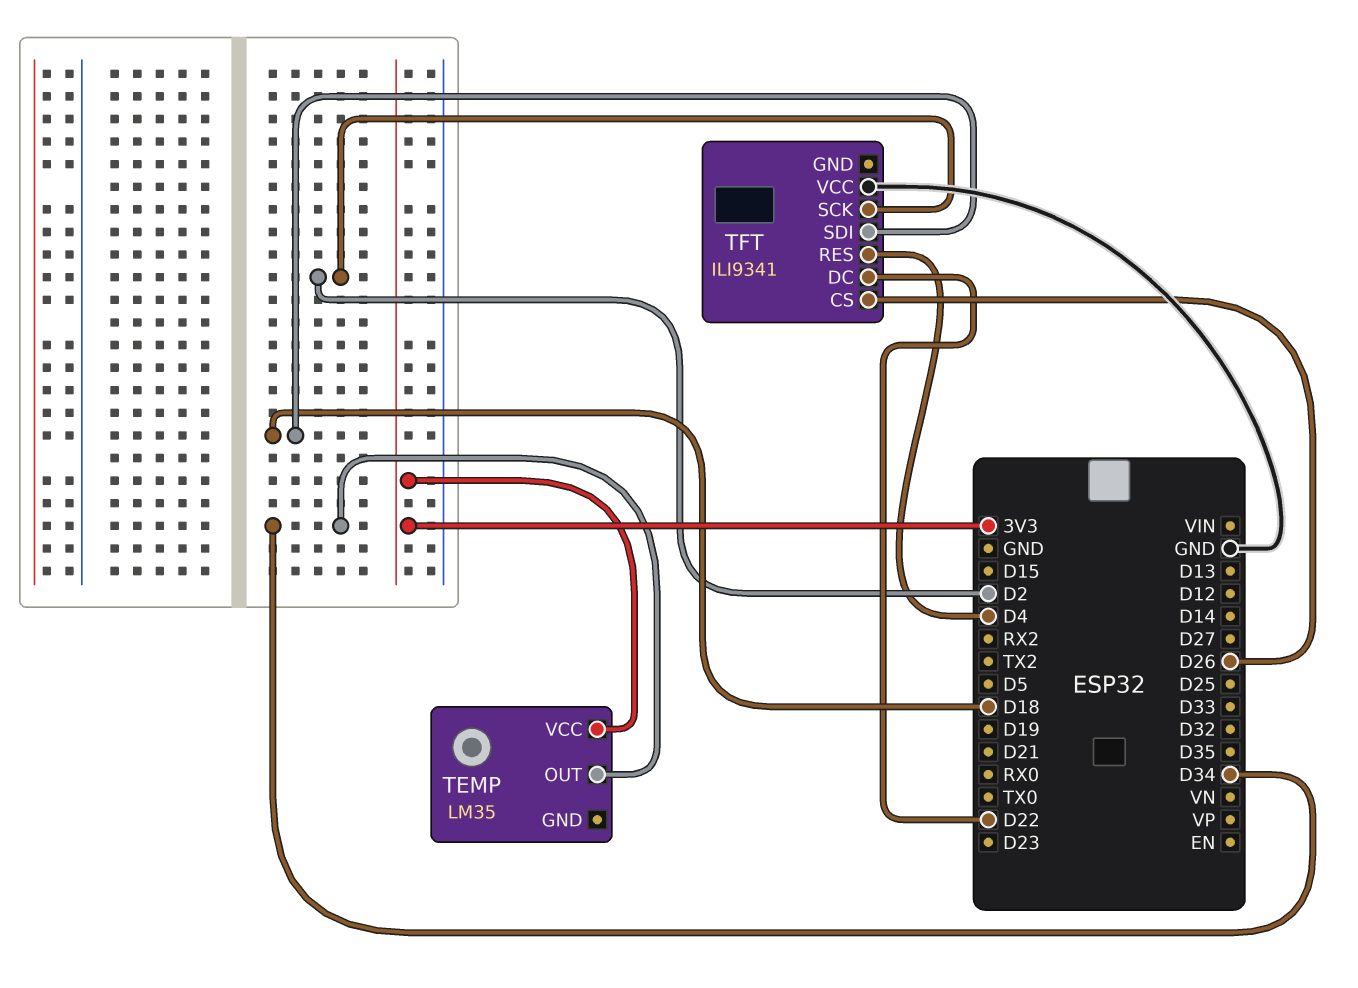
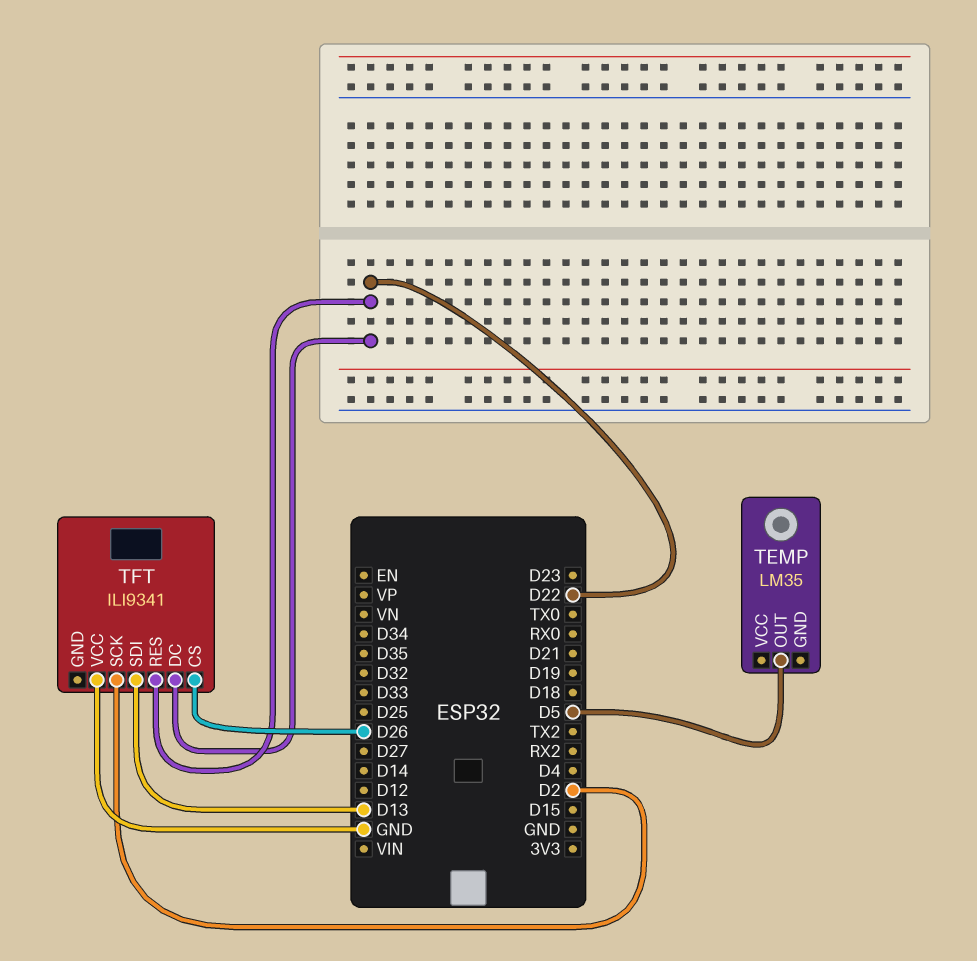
TEMP pin OUT: D34 -> D5
TEMP pin VCC: 3V3 -> none
TFT pin RES: D4 -> D22
TFT pin SDI: D18 -> D13

